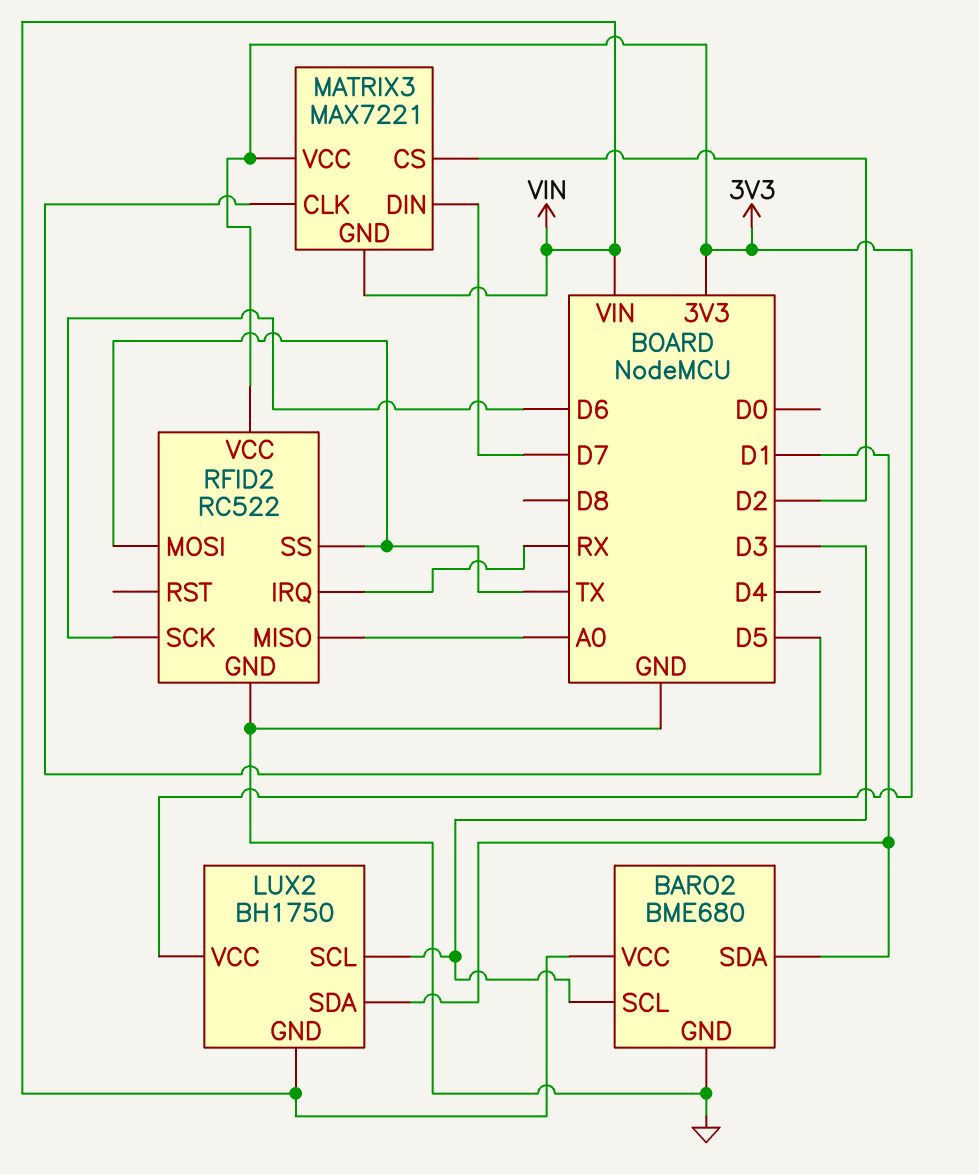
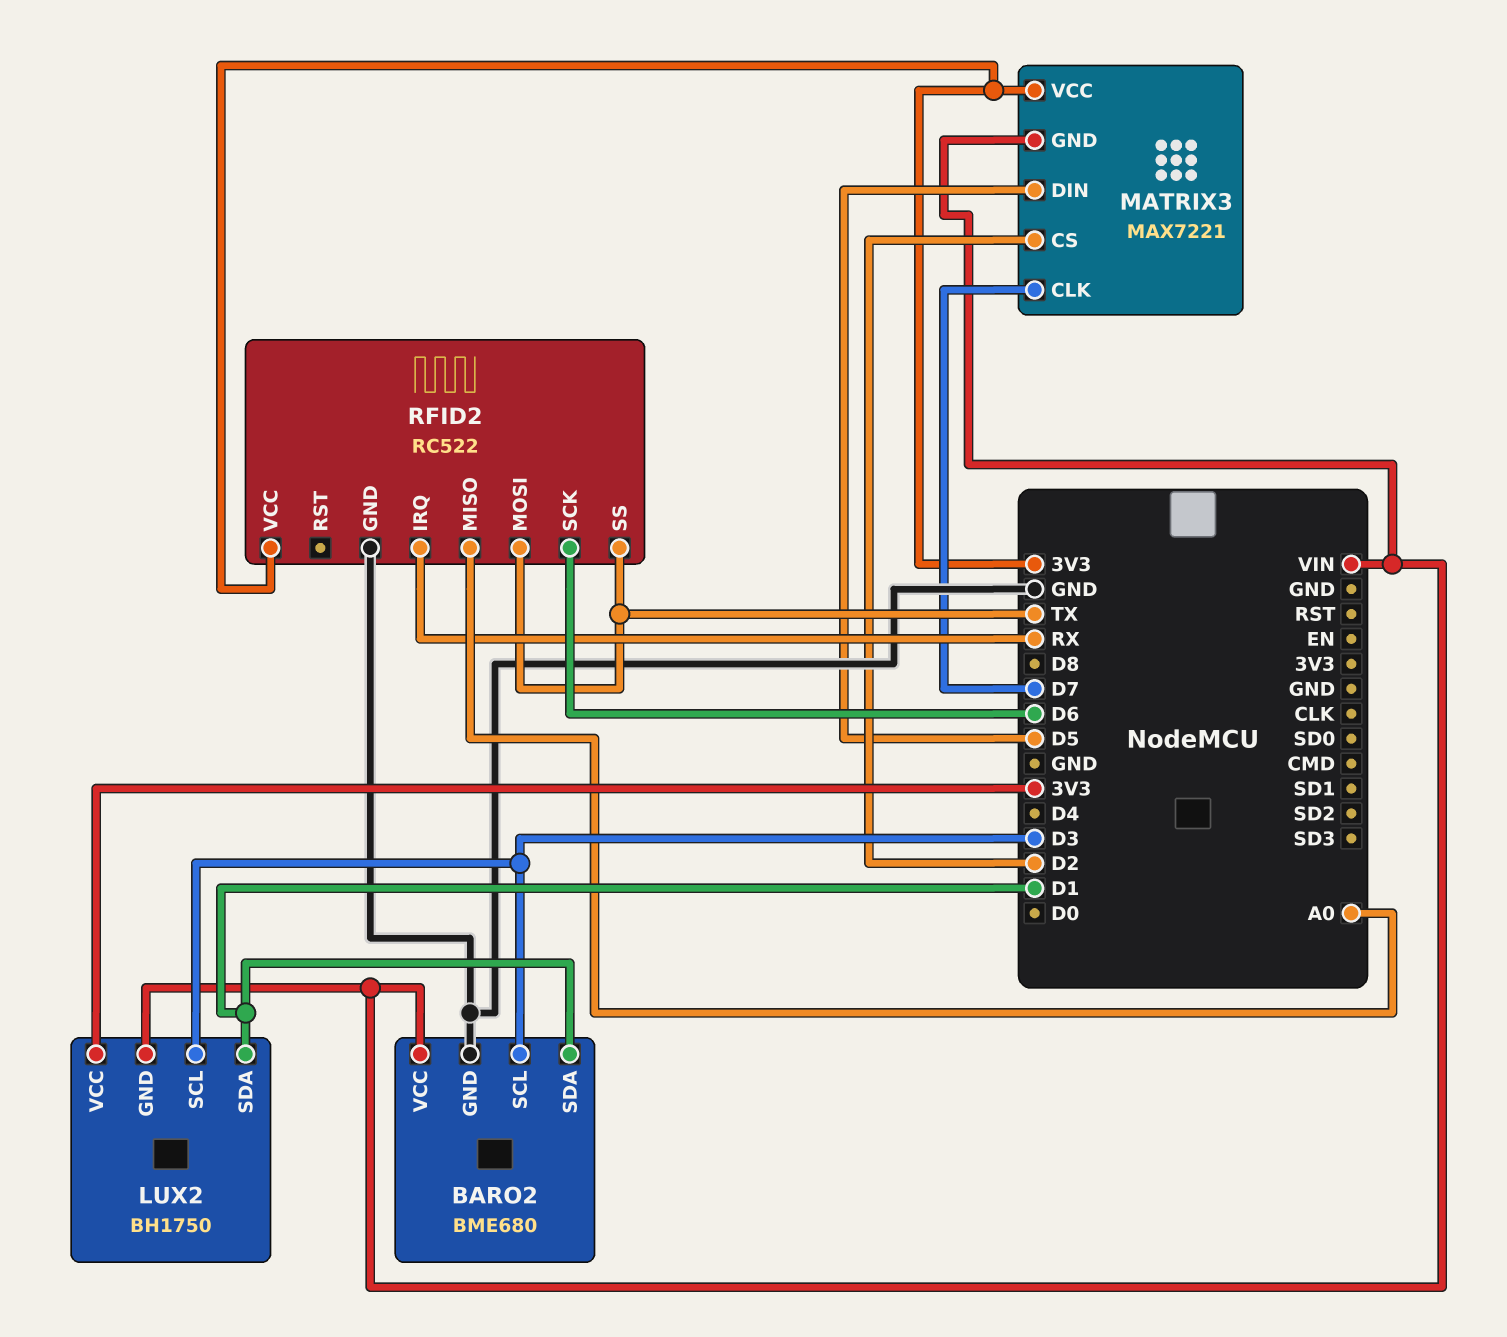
MATRIX3 pin CLK: D5 -> D7
MATRIX3 pin DIN: D7 -> D5

